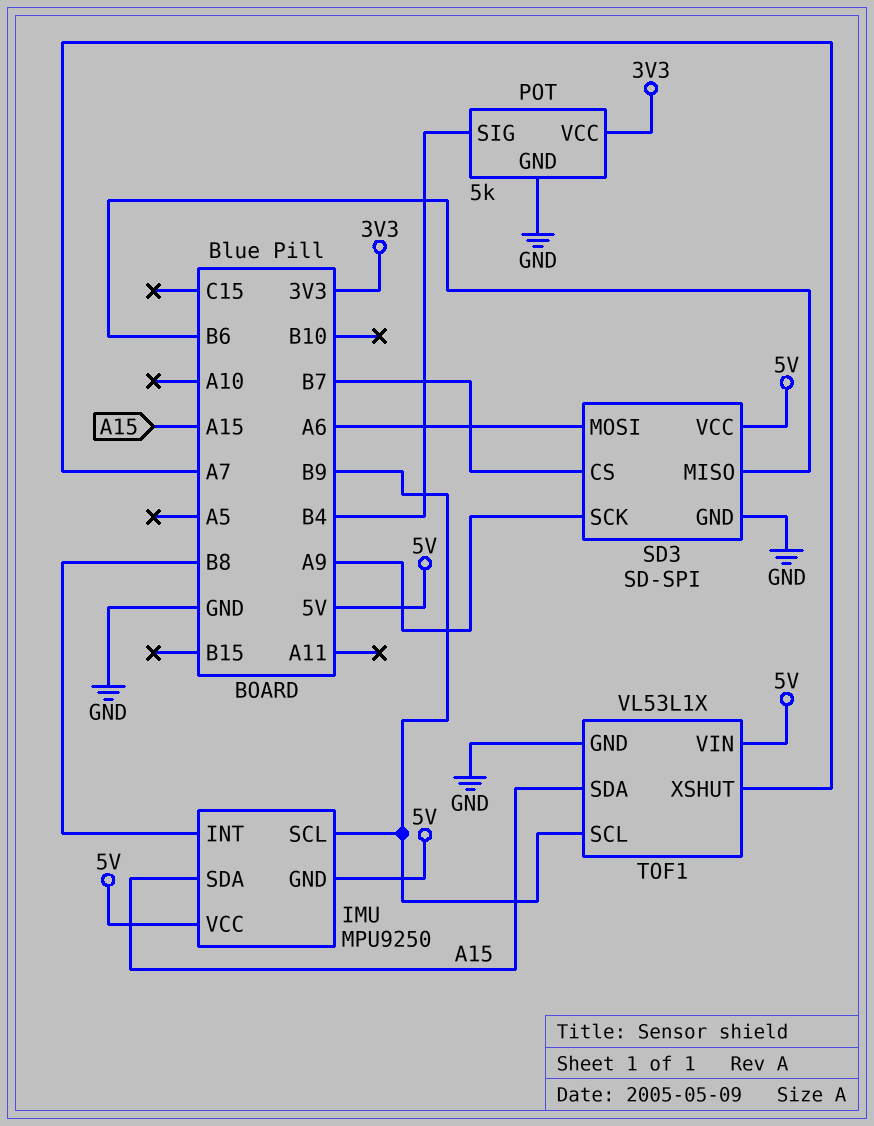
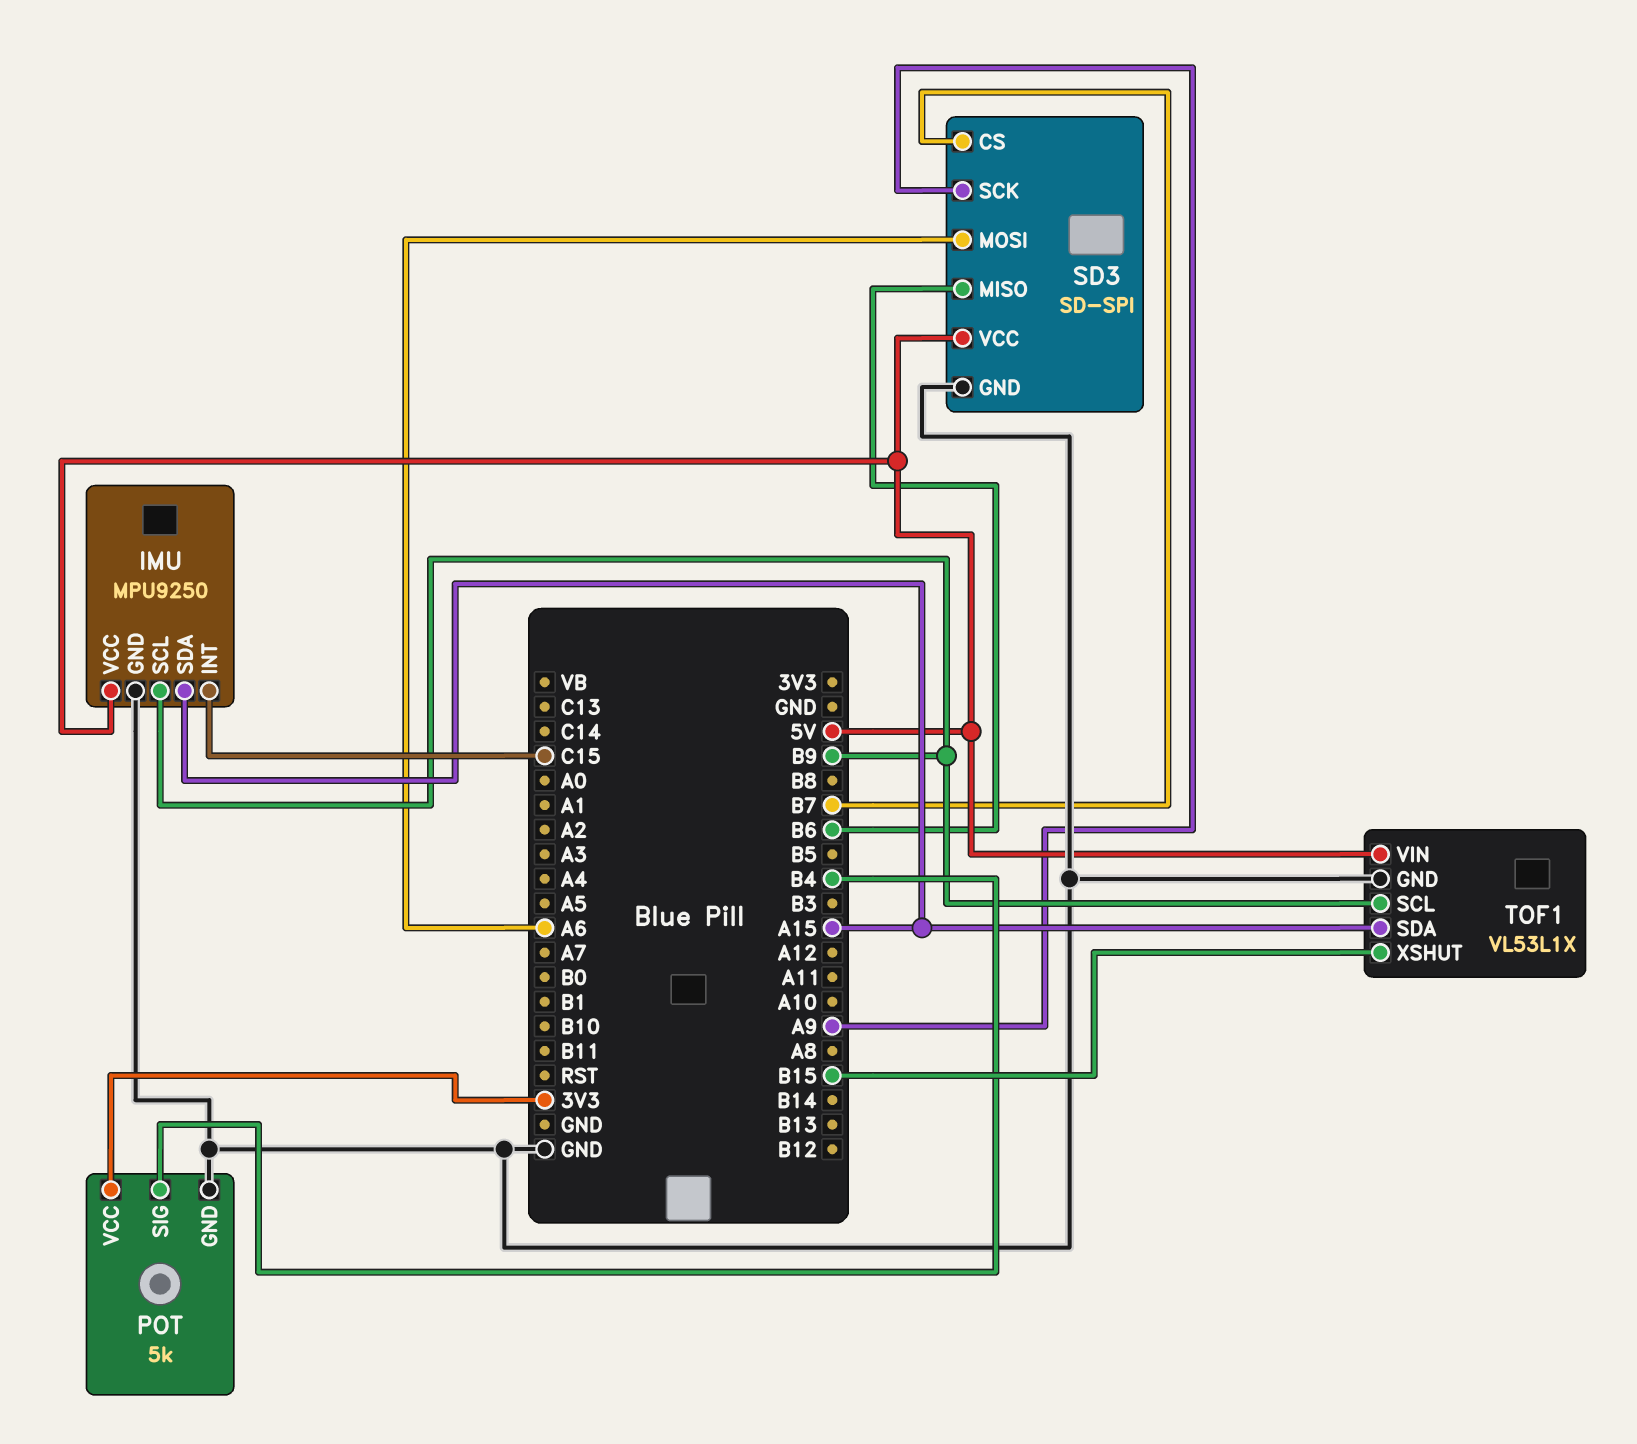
IMU pin GND: 5V -> GND
IMU pin INT: B8 -> C15
TOF1 pin XSHUT: A7 -> B15

